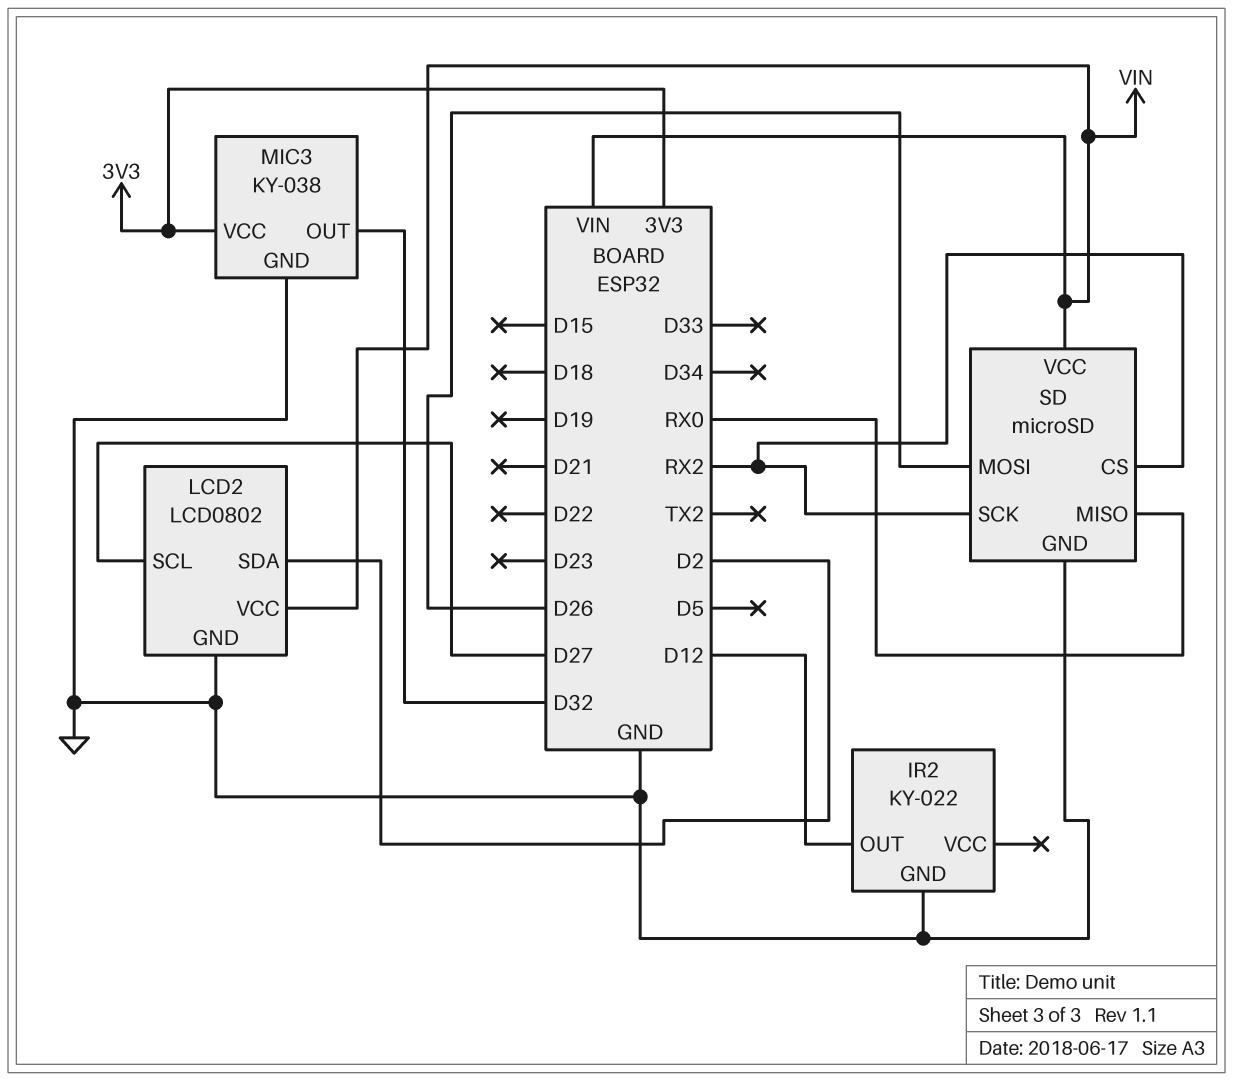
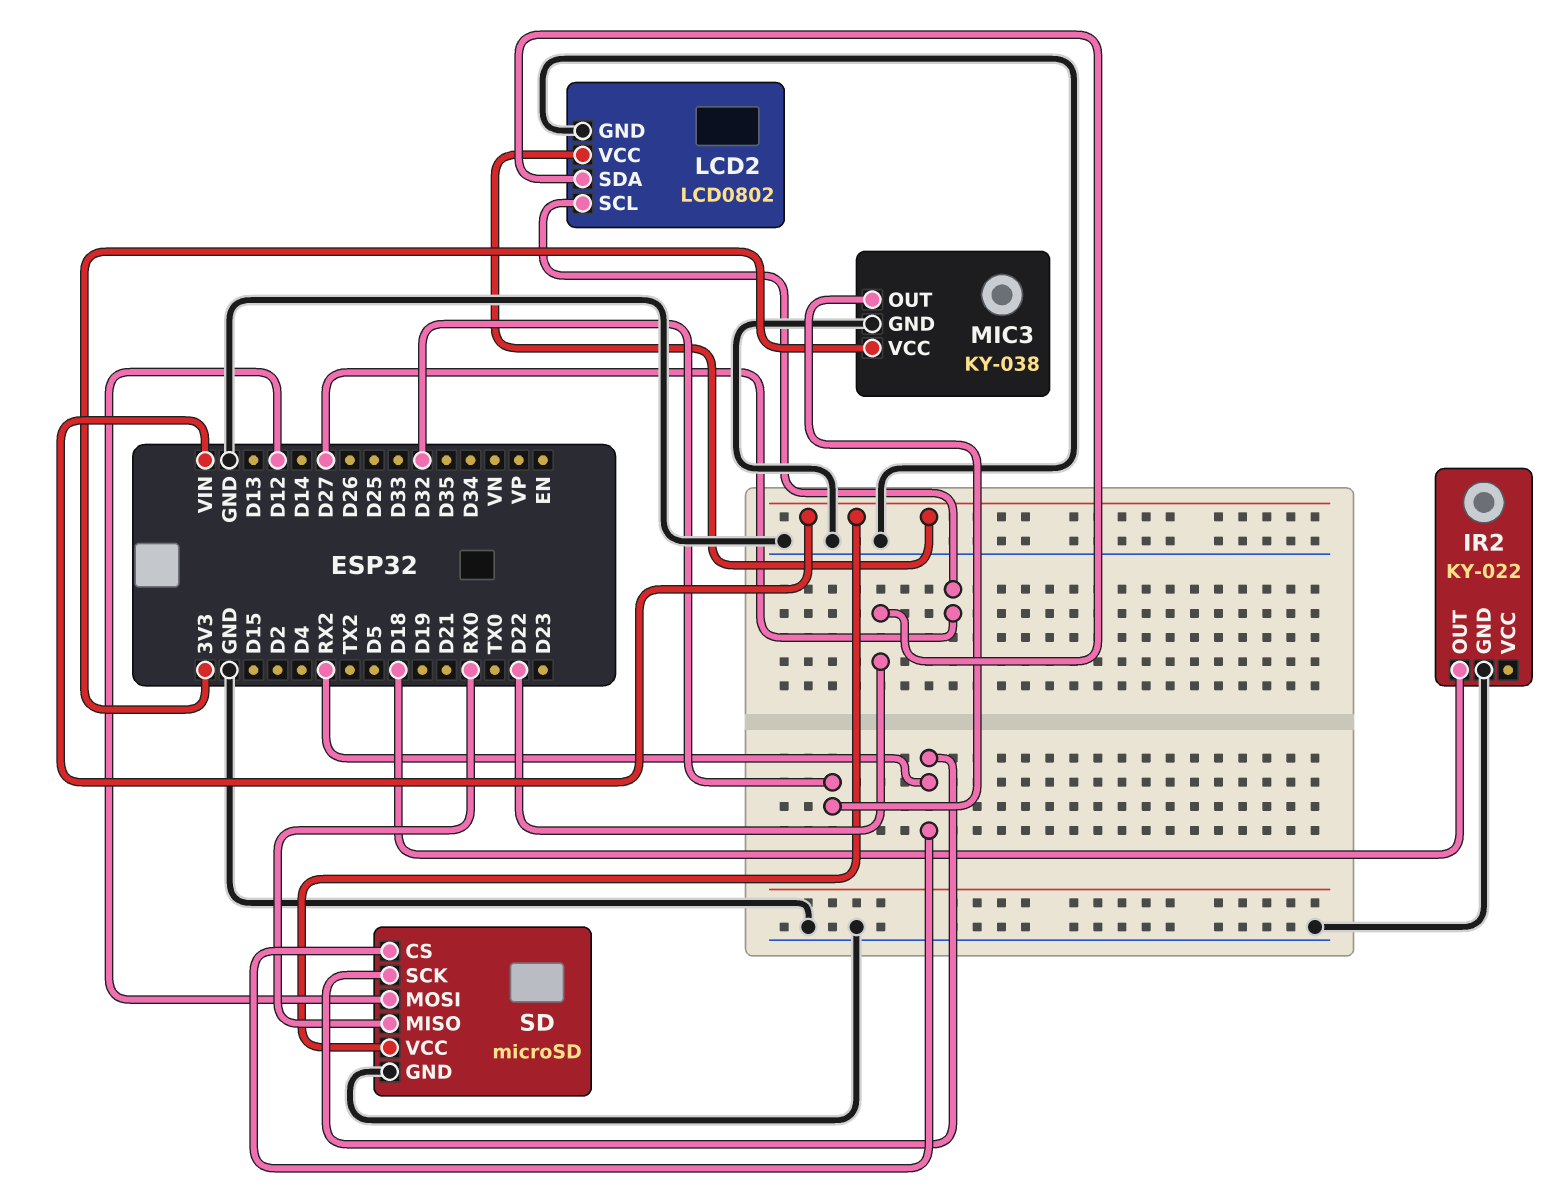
IR2 pin OUT: D12 -> D18
LCD2 pin SDA: D2 -> D22
SD pin MOSI: D26 -> D12

